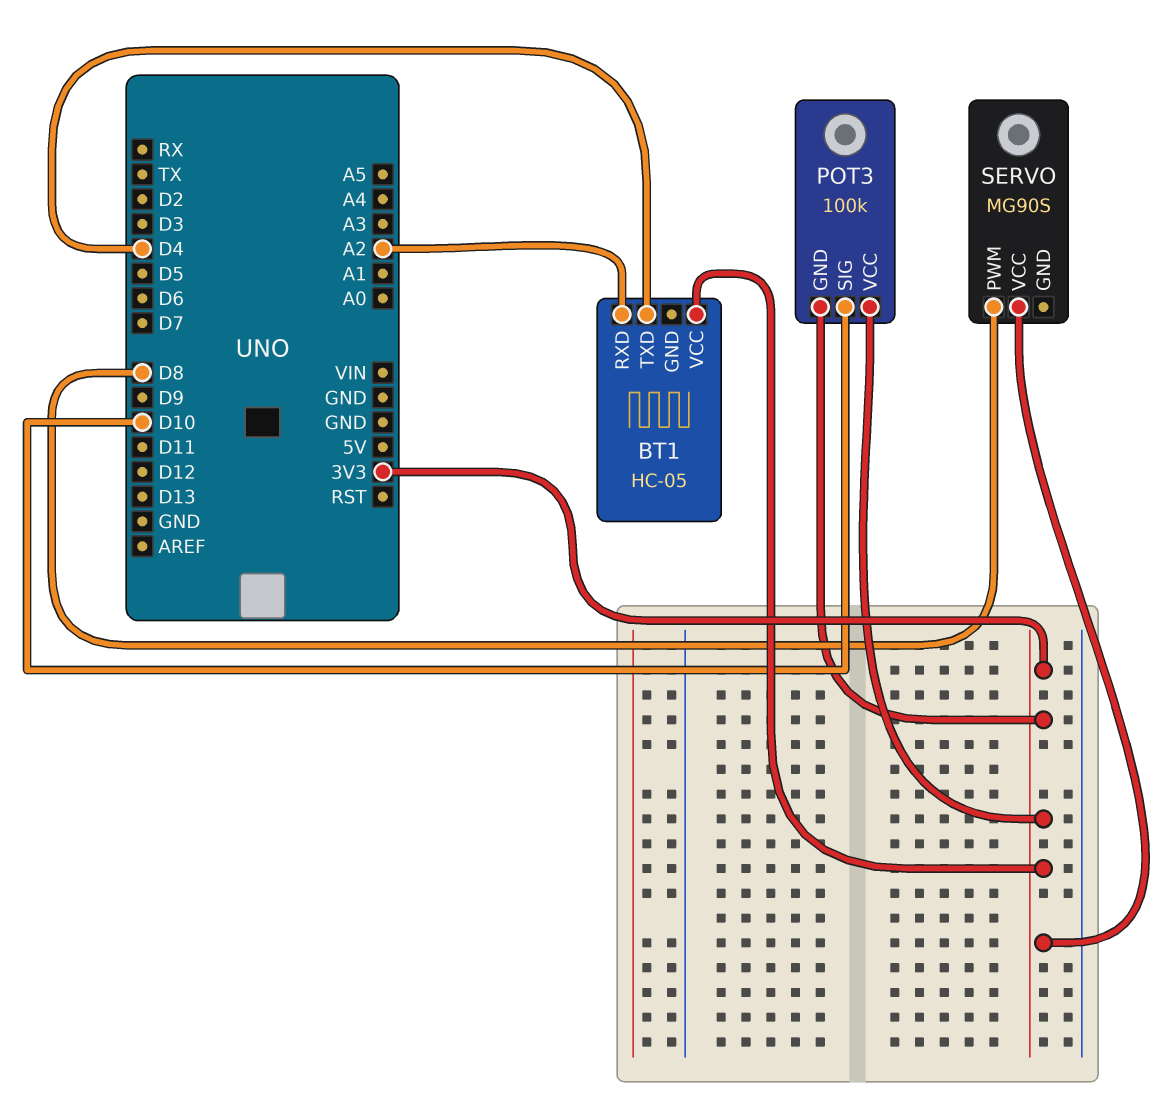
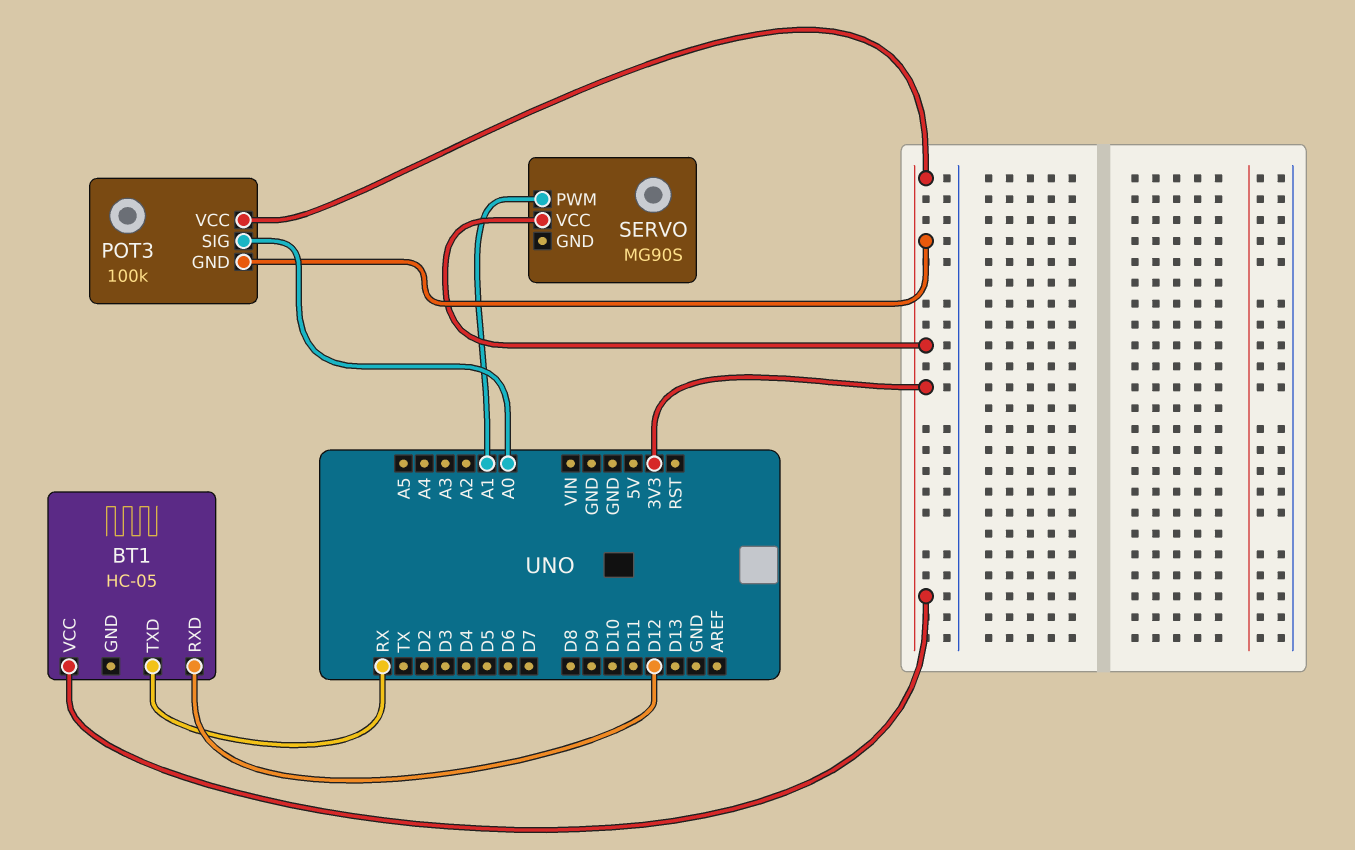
BT1 pin RXD: A2 -> D12
BT1 pin TXD: D4 -> RX
POT3 pin SIG: D10 -> A0
SERVO pin PWM: D8 -> A1

